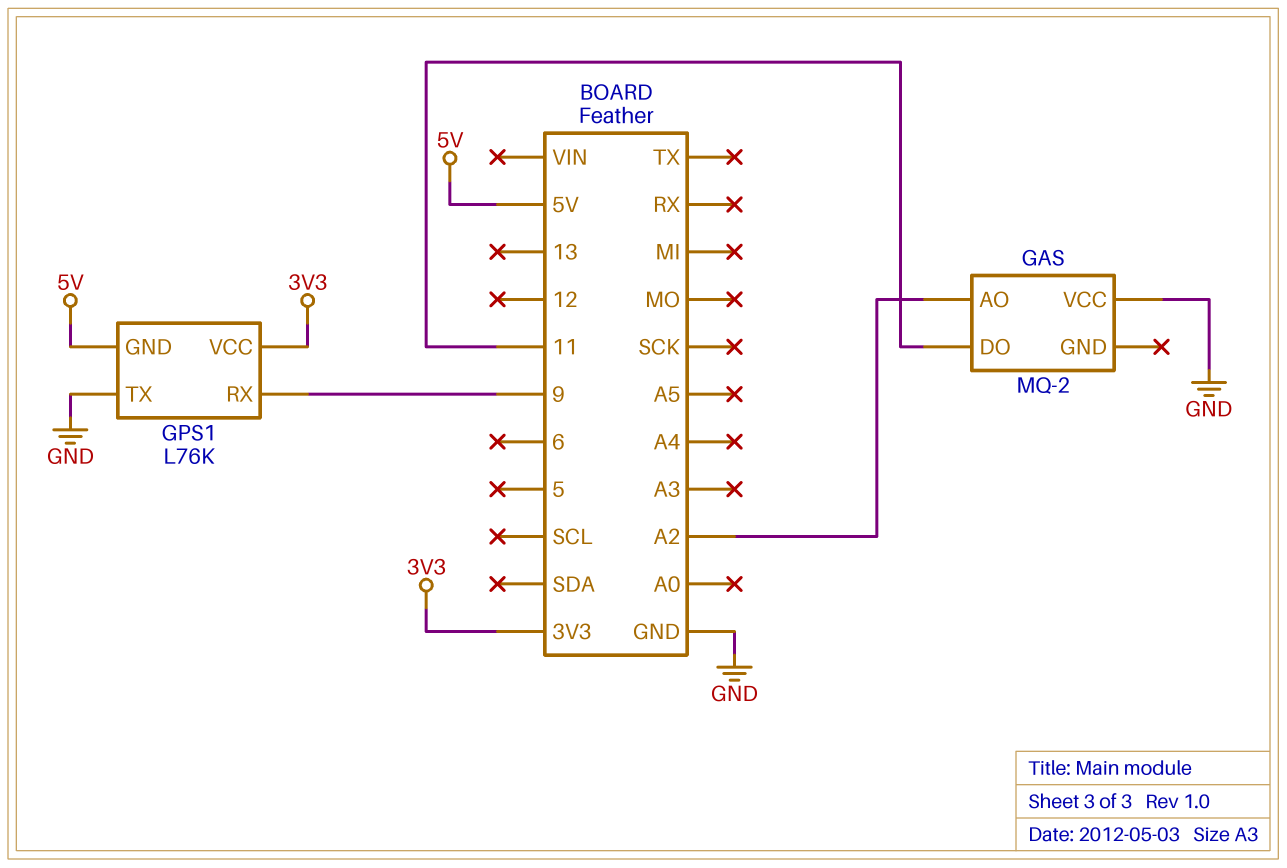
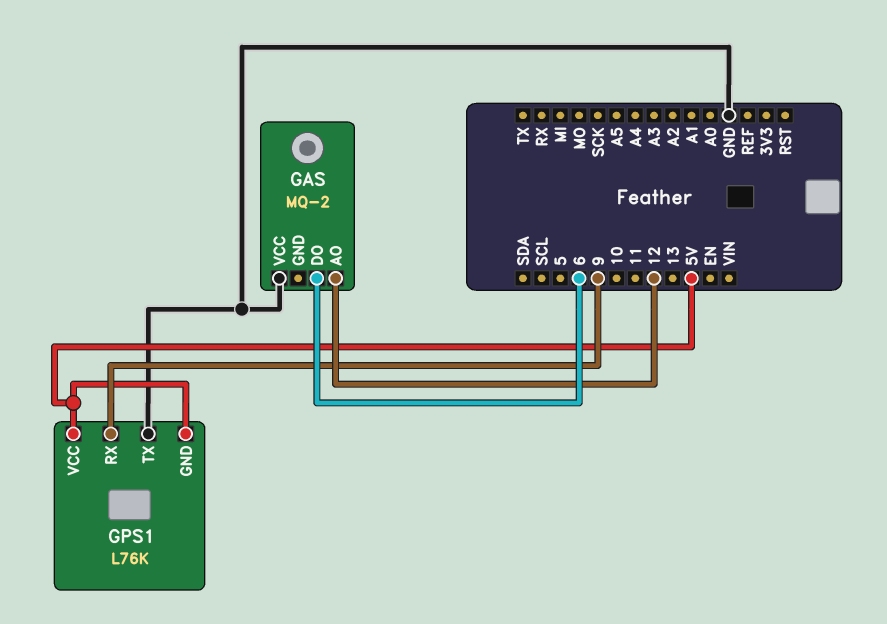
GAS pin AO: A2 -> 12
GAS pin DO: 11 -> 6
GPS1 pin VCC: 3V3 -> 5V

